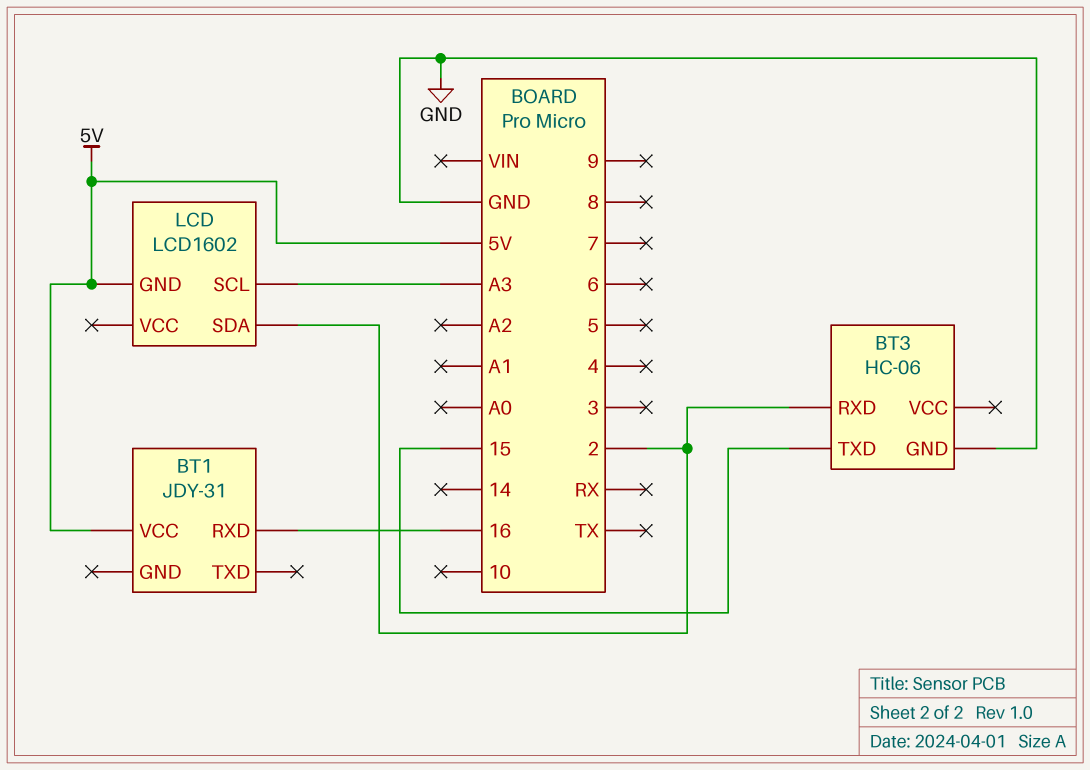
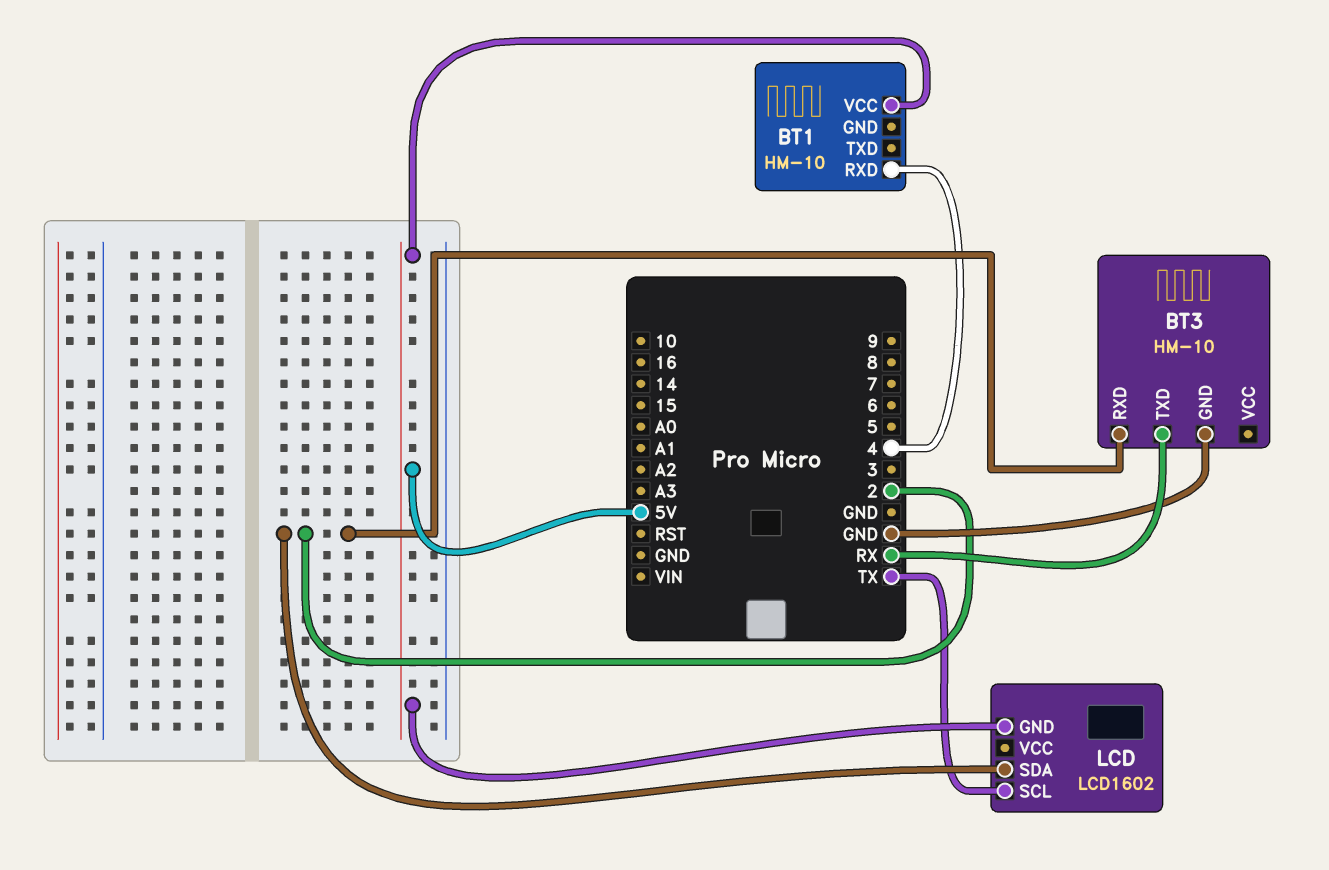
BT1: JDY-31 -> HM-10
BT1 pin RXD: 16 -> 4
BT3: HC-06 -> HM-10
BT3 pin TXD: 15 -> RX
LCD pin SCL: A3 -> TX

